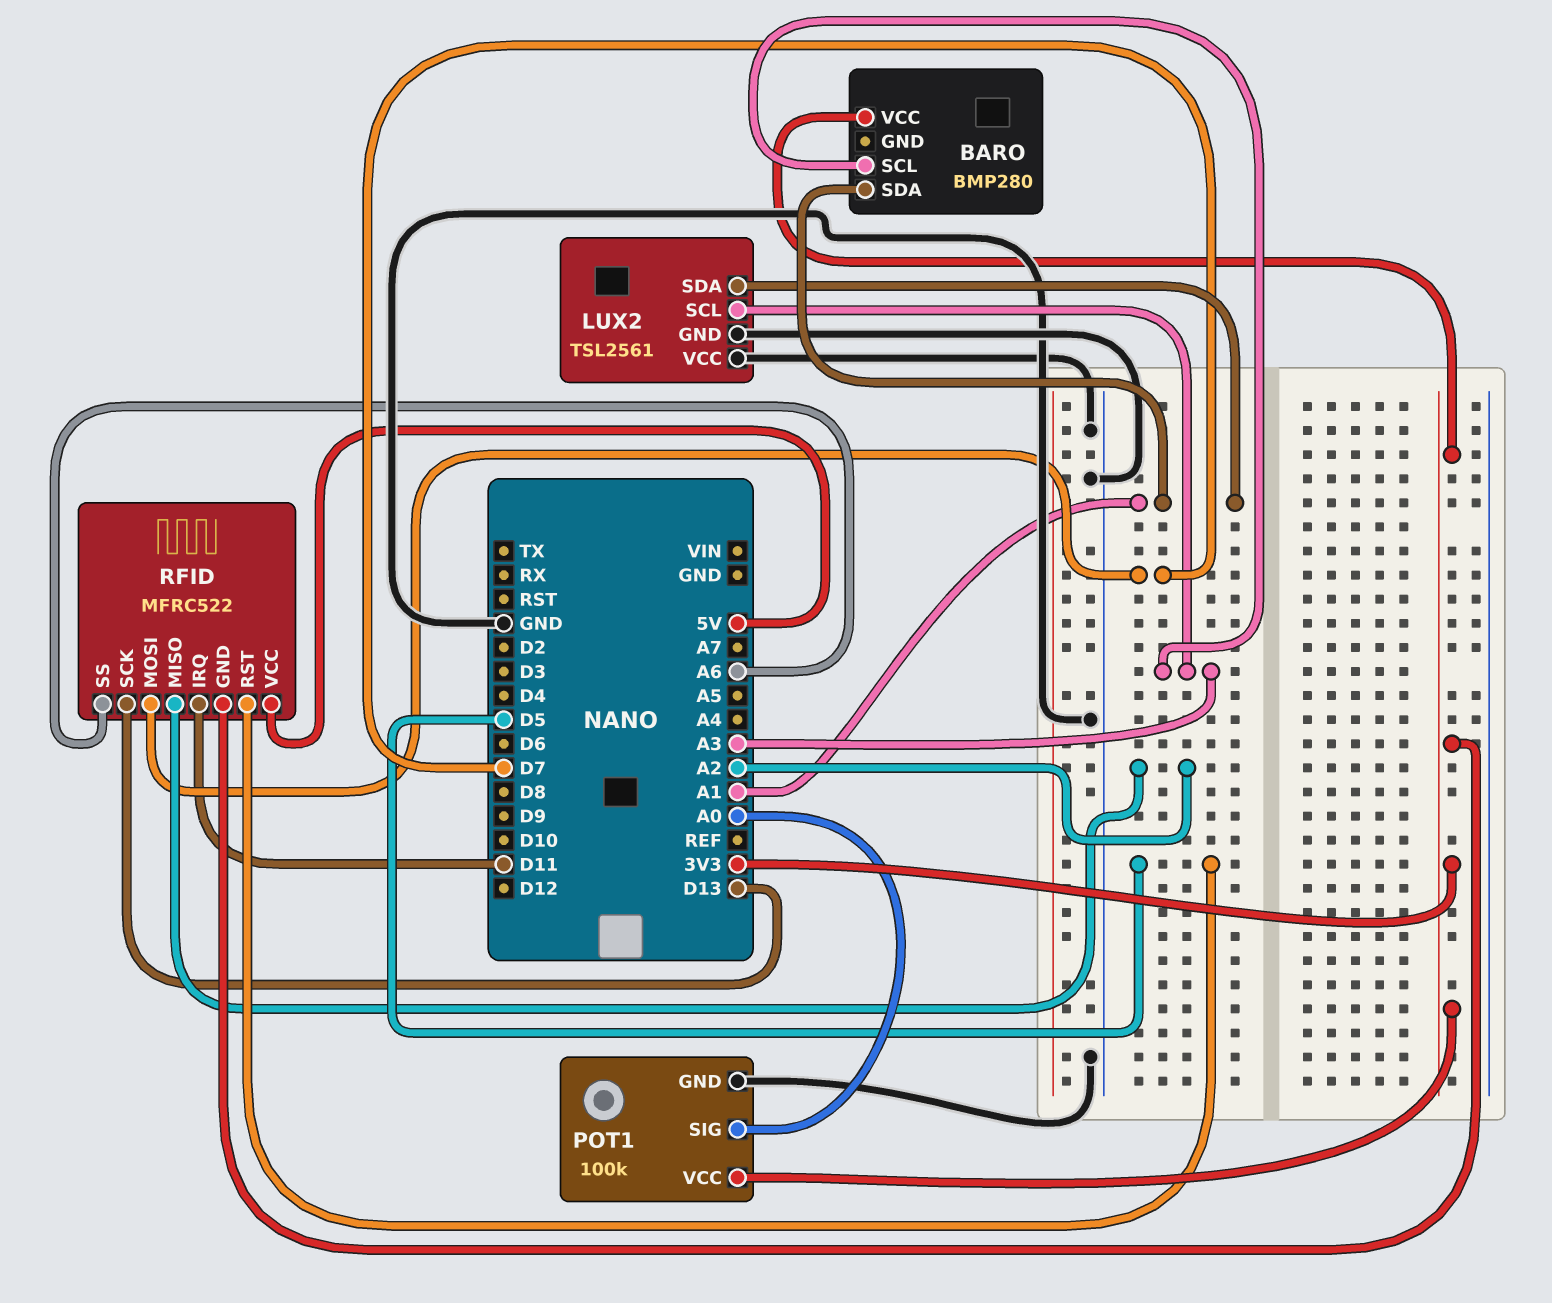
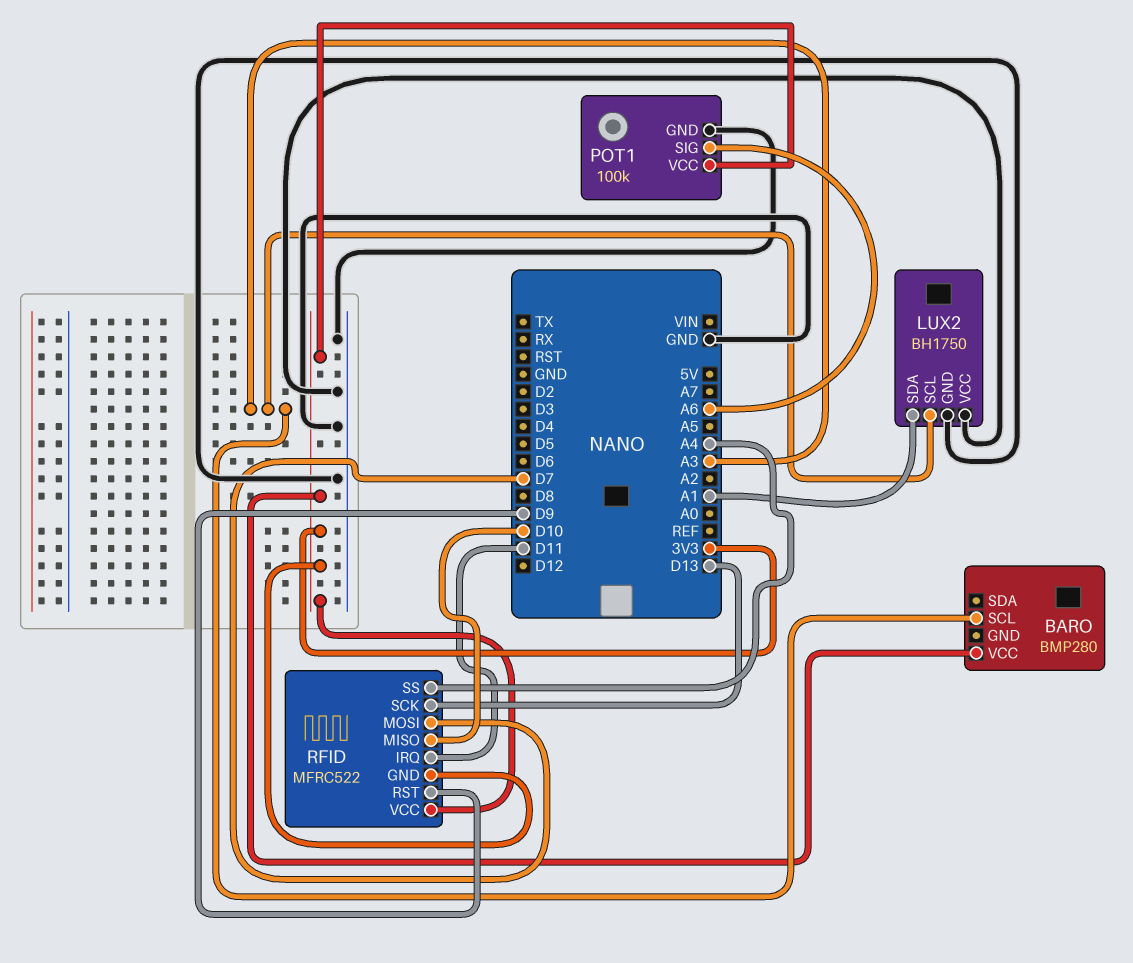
BARO pin SDA: A1 -> none
LUX2: TSL2561 -> BH1750
POT1 pin SIG: A0 -> A6
RFID pin MISO: A2 -> D10
RFID pin RST: D5 -> D9
RFID pin SS: A6 -> A4
RFID pin VCC: 5V -> 3V3

